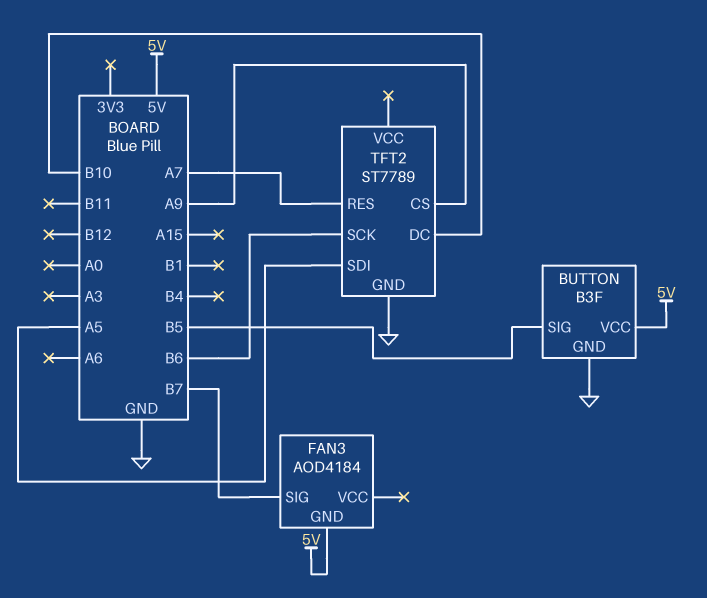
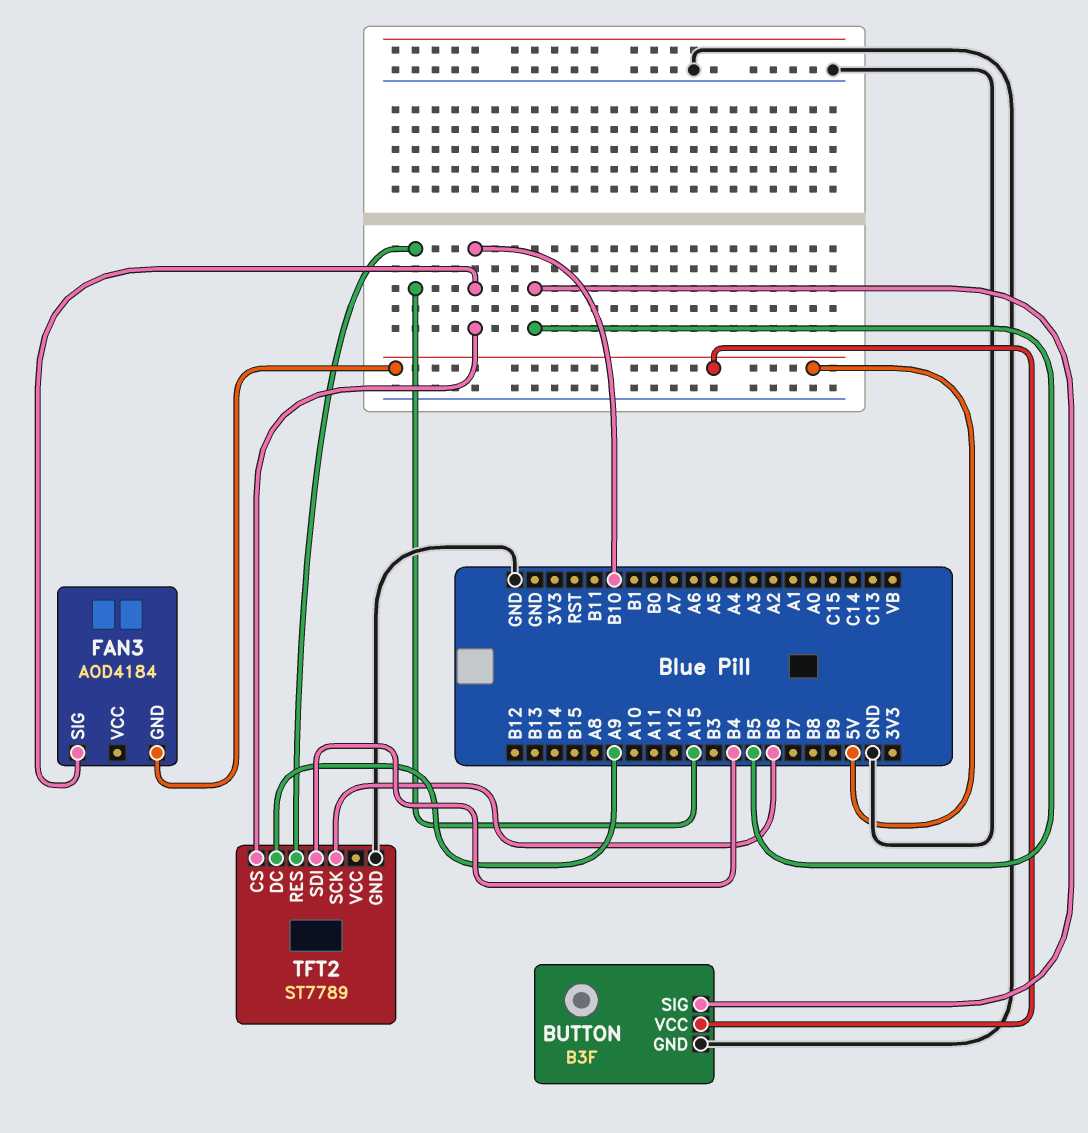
FAN3 pin SIG: B7 -> B10
TFT2 pin CS: A9 -> B10
TFT2 pin DC: B10 -> A9
TFT2 pin RES: A7 -> A15
TFT2 pin SDI: A5 -> B4

